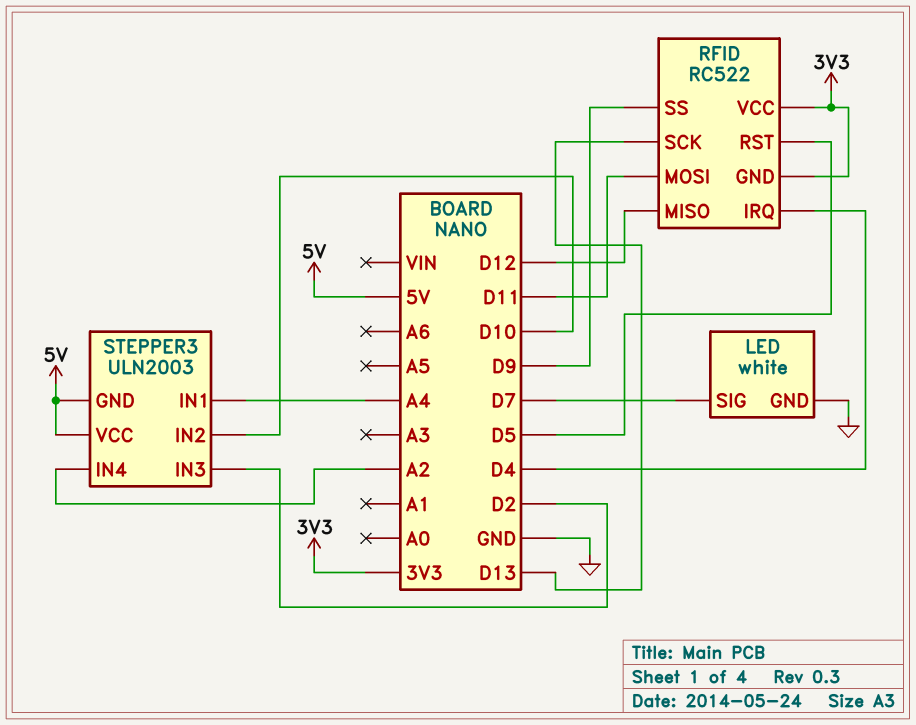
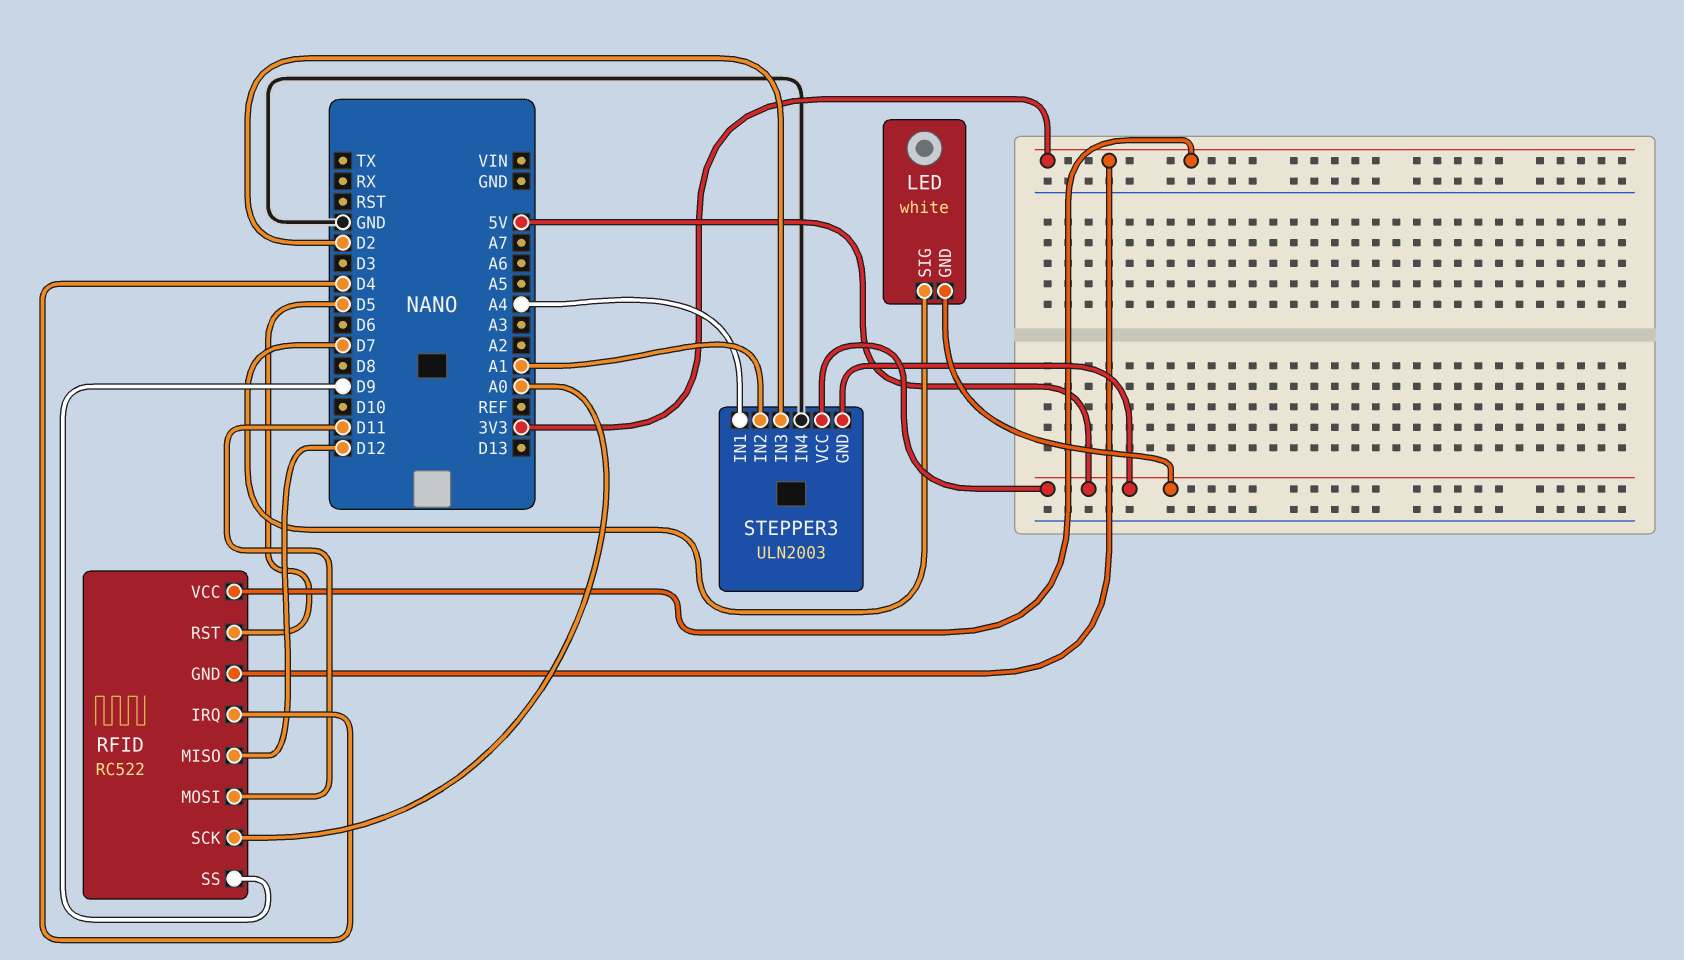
LED pin GND: GND -> 5V
RFID pin SCK: D13 -> A0
STEPPER3 pin IN2: D10 -> A1
STEPPER3 pin IN4: A2 -> GND

